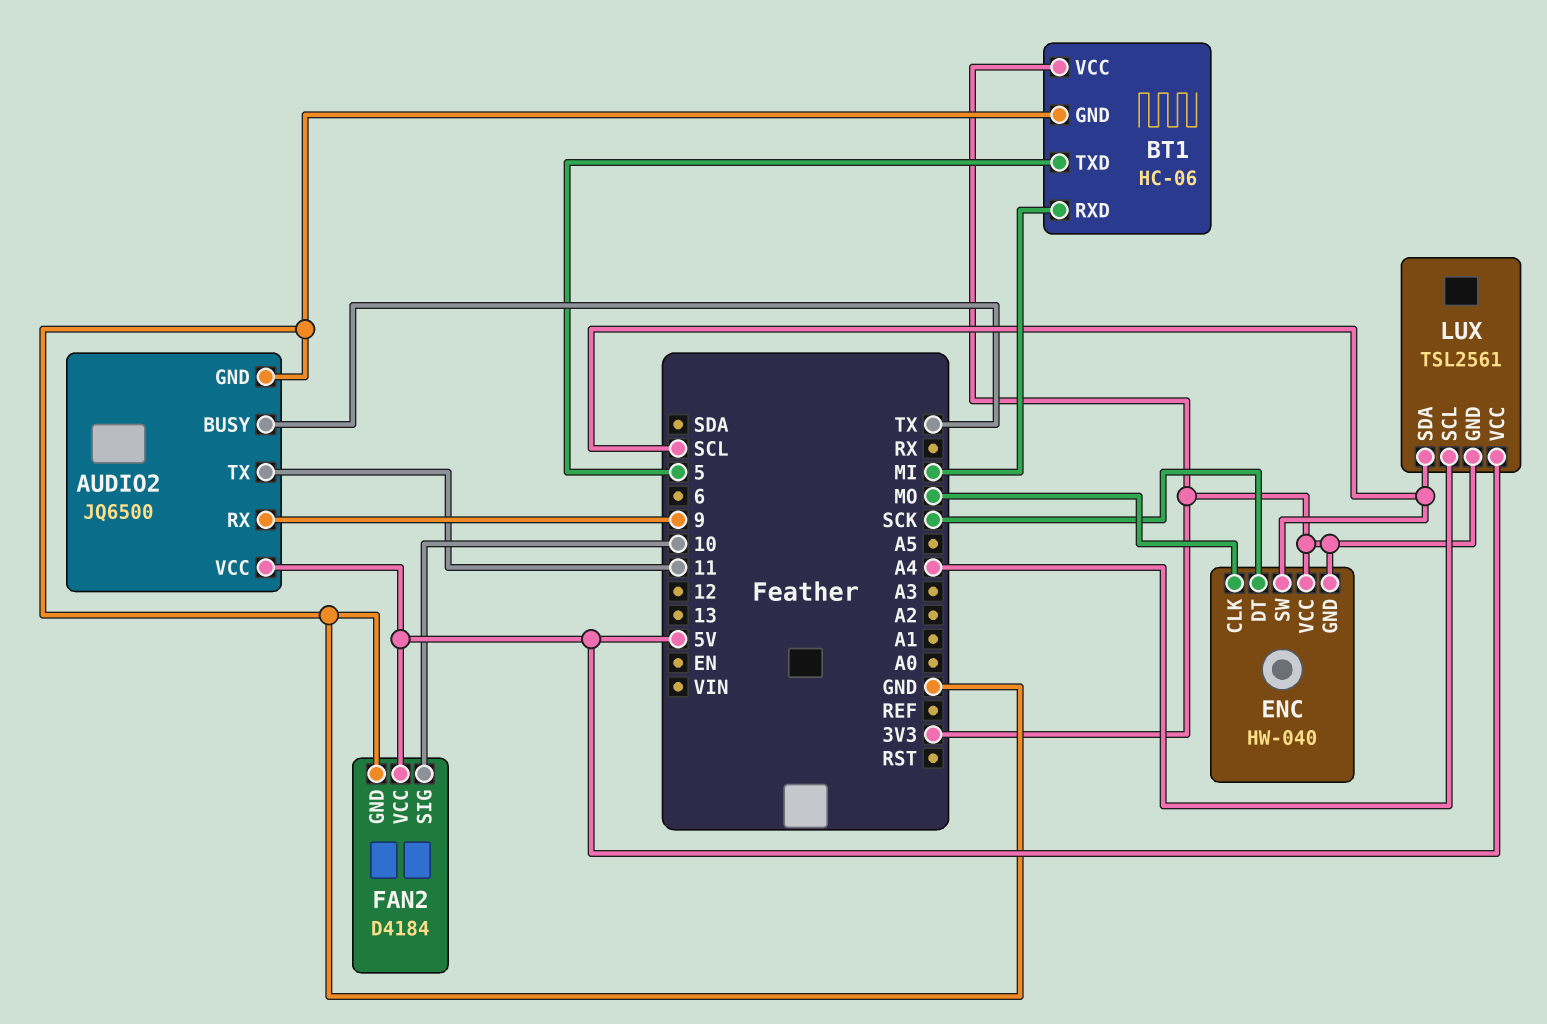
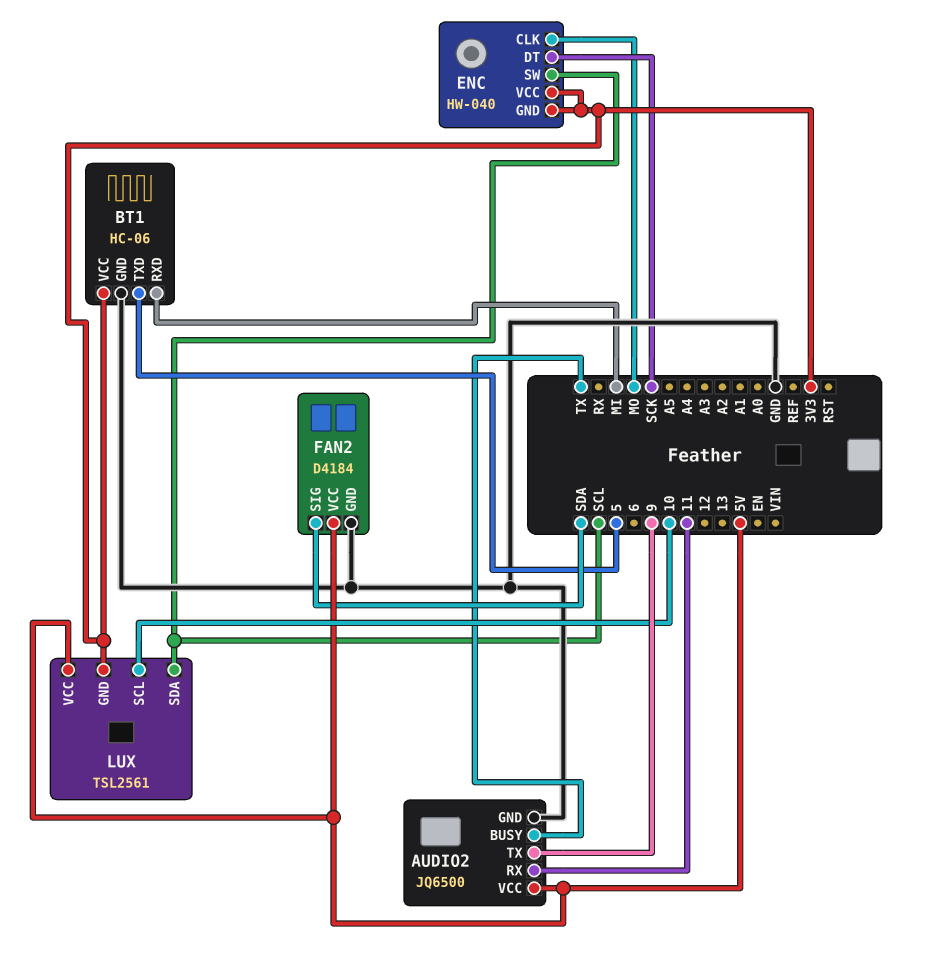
AUDIO2 pin RX: 9 -> 11
AUDIO2 pin TX: 11 -> 9
FAN2 pin SIG: 10 -> SDA
LUX pin SCL: A4 -> 10

